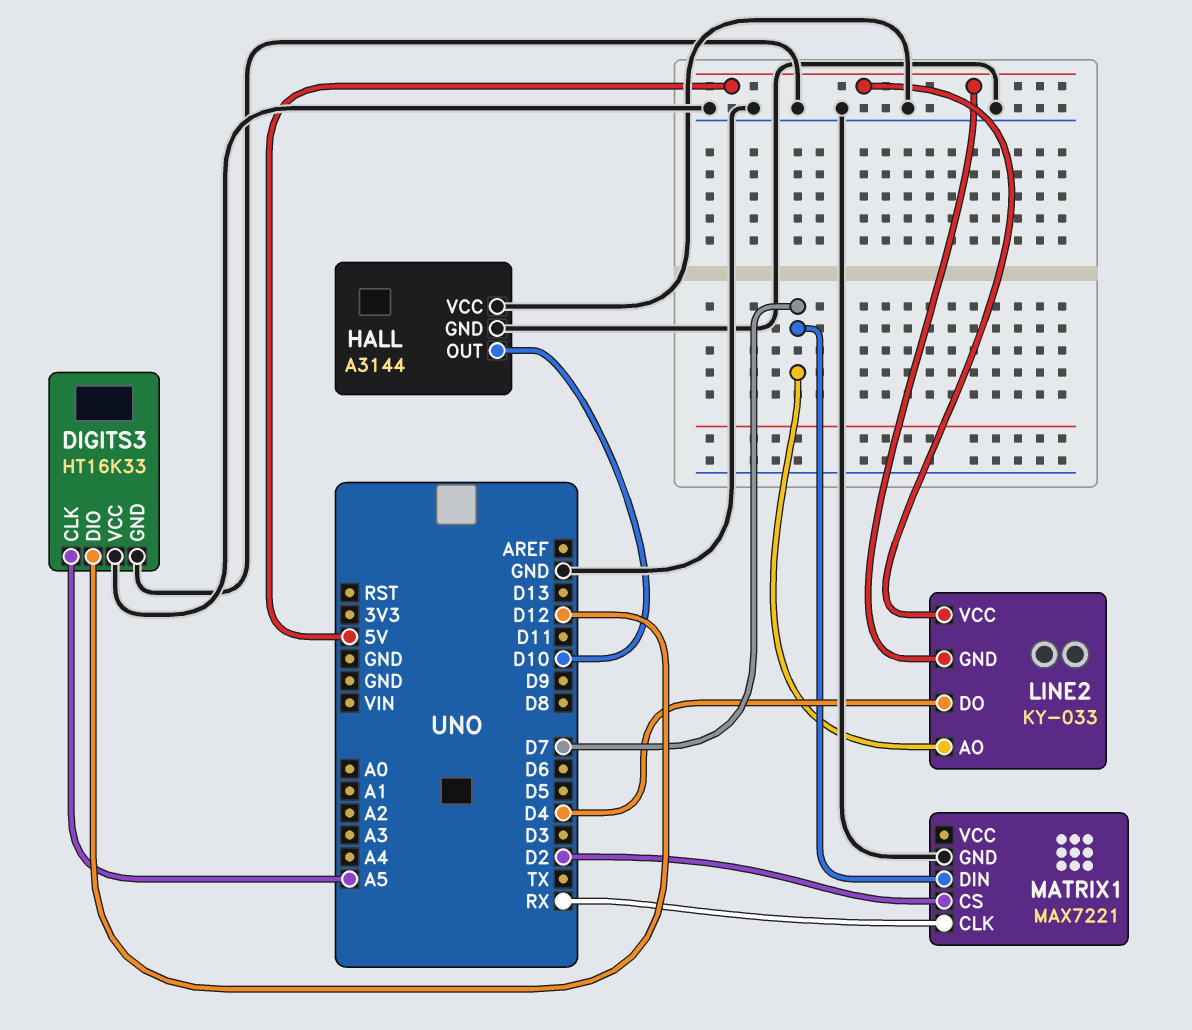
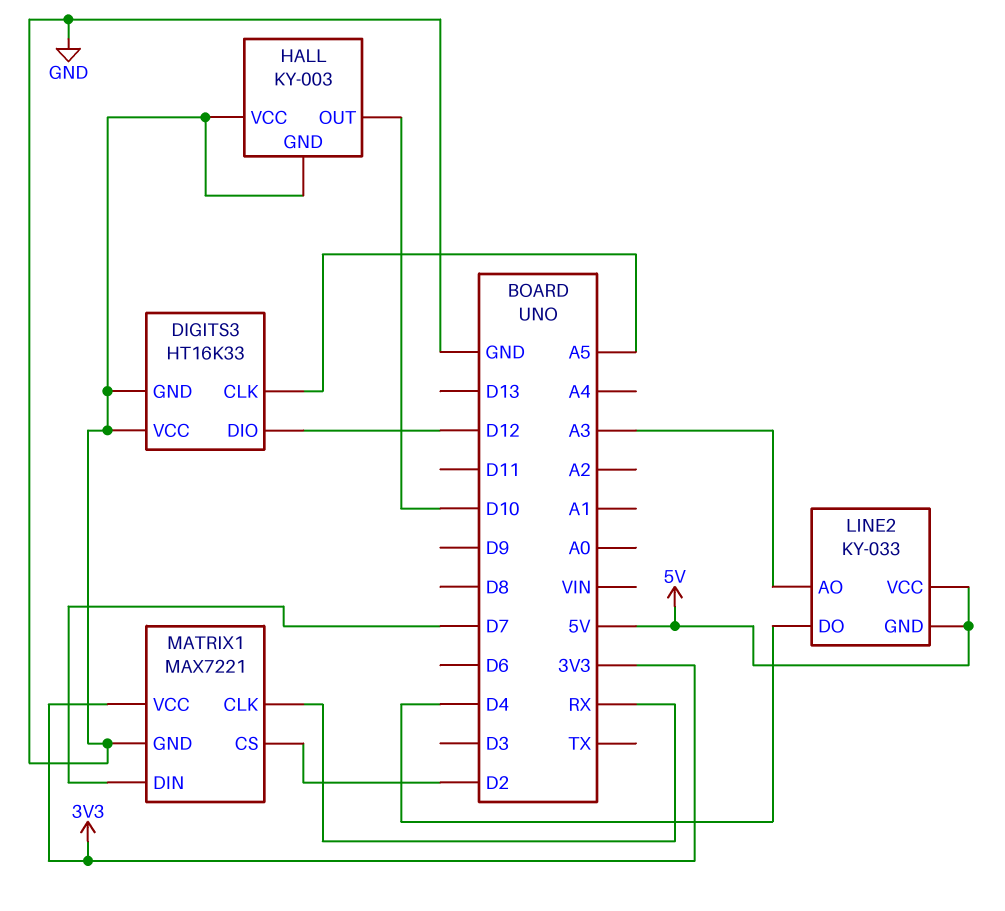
HALL: A3144 -> KY-003
LINE2 pin AO: D7 -> A3
MATRIX1 pin VCC: none -> 3V3

